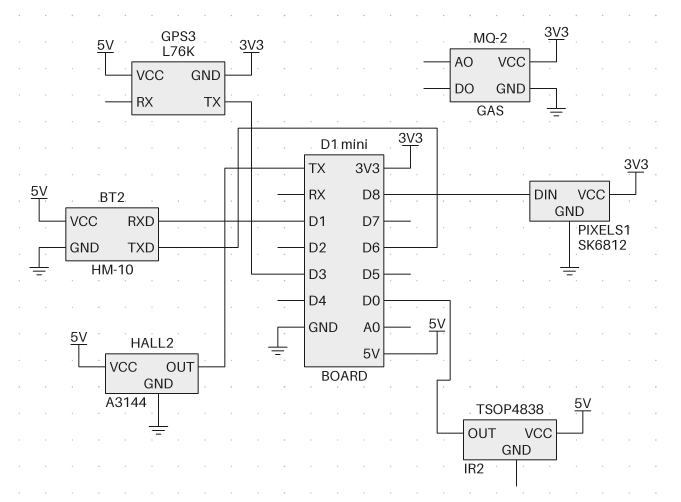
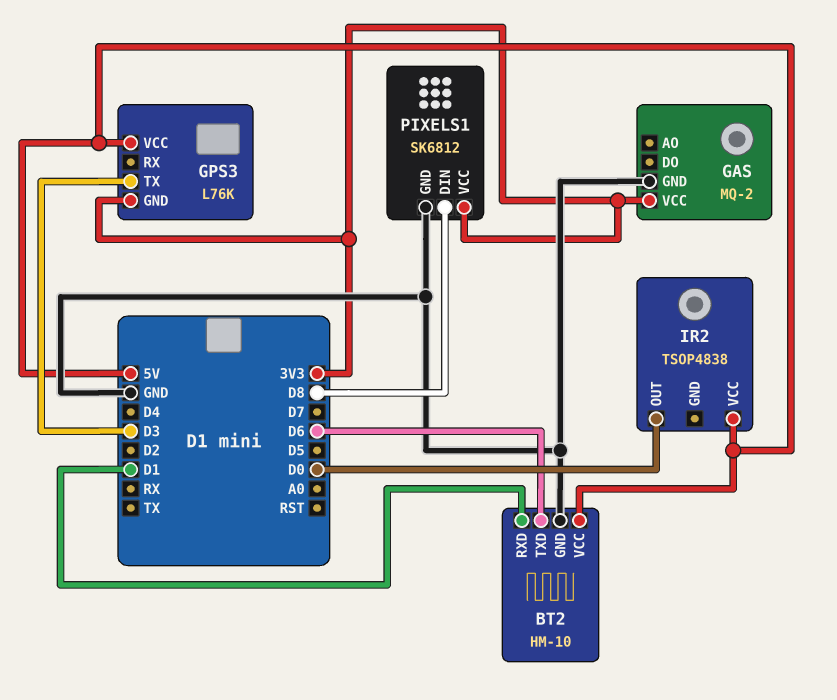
HALL2: A3144 -> none
HALL2 pin GND: GND -> none
HALL2 pin OUT: TX -> none
HALL2 pin VCC: 5V -> none

